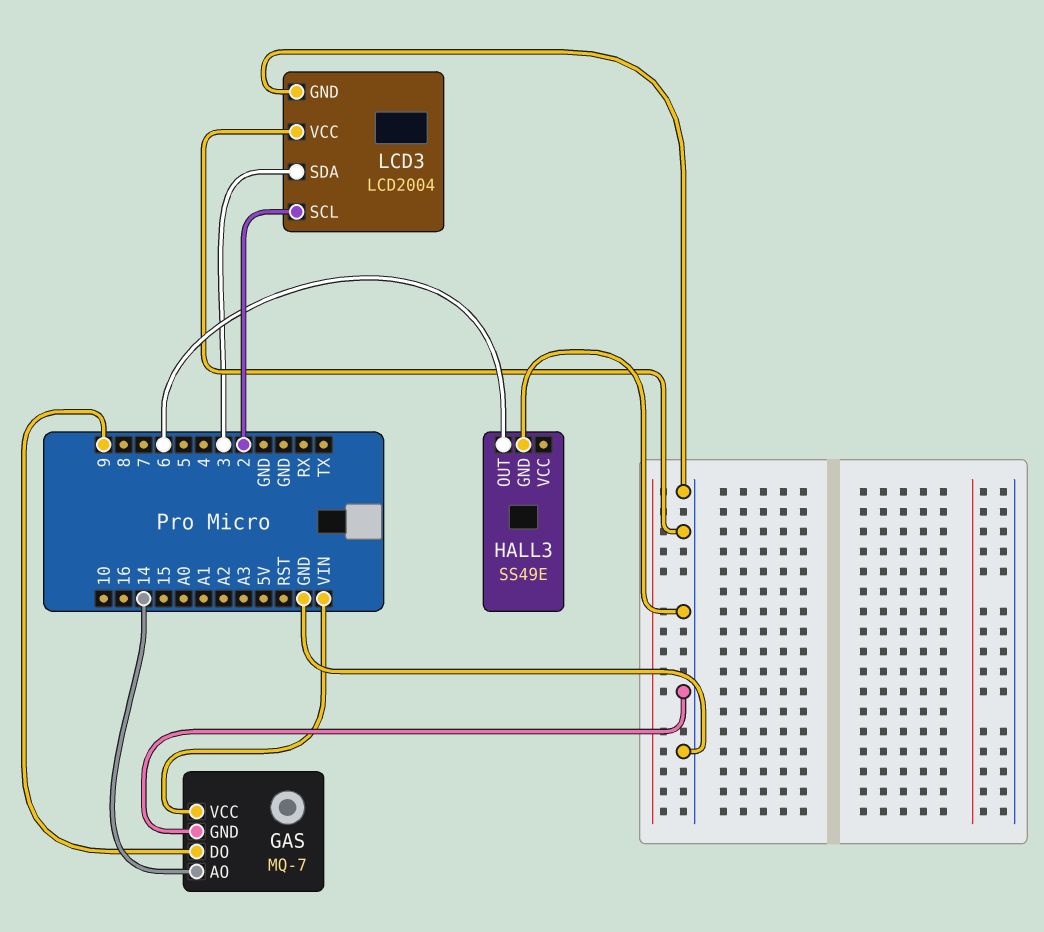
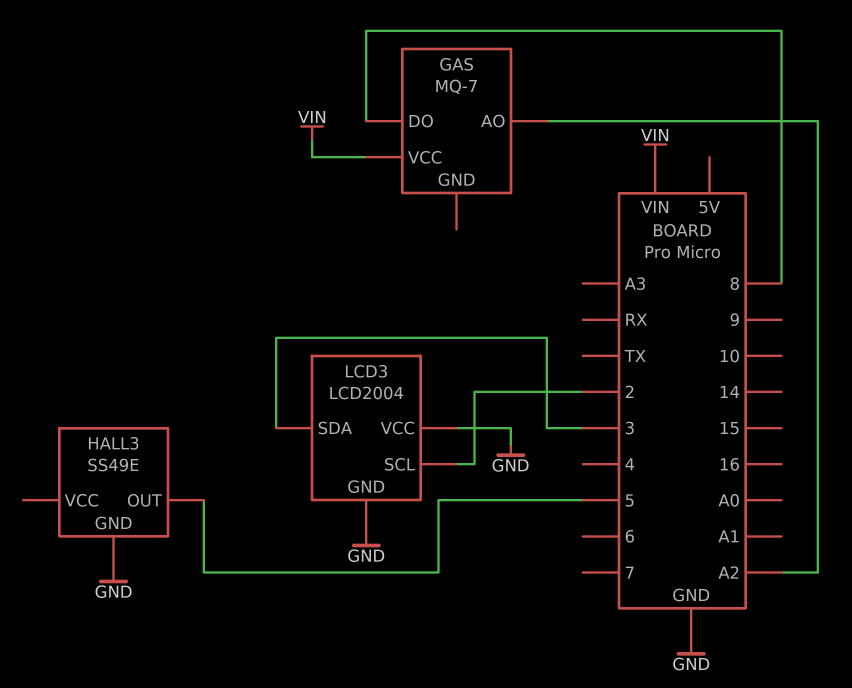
GAS pin AO: 14 -> A2
GAS pin DO: 9 -> 8
GAS pin GND: GND -> none
HALL3 pin OUT: 6 -> 5

